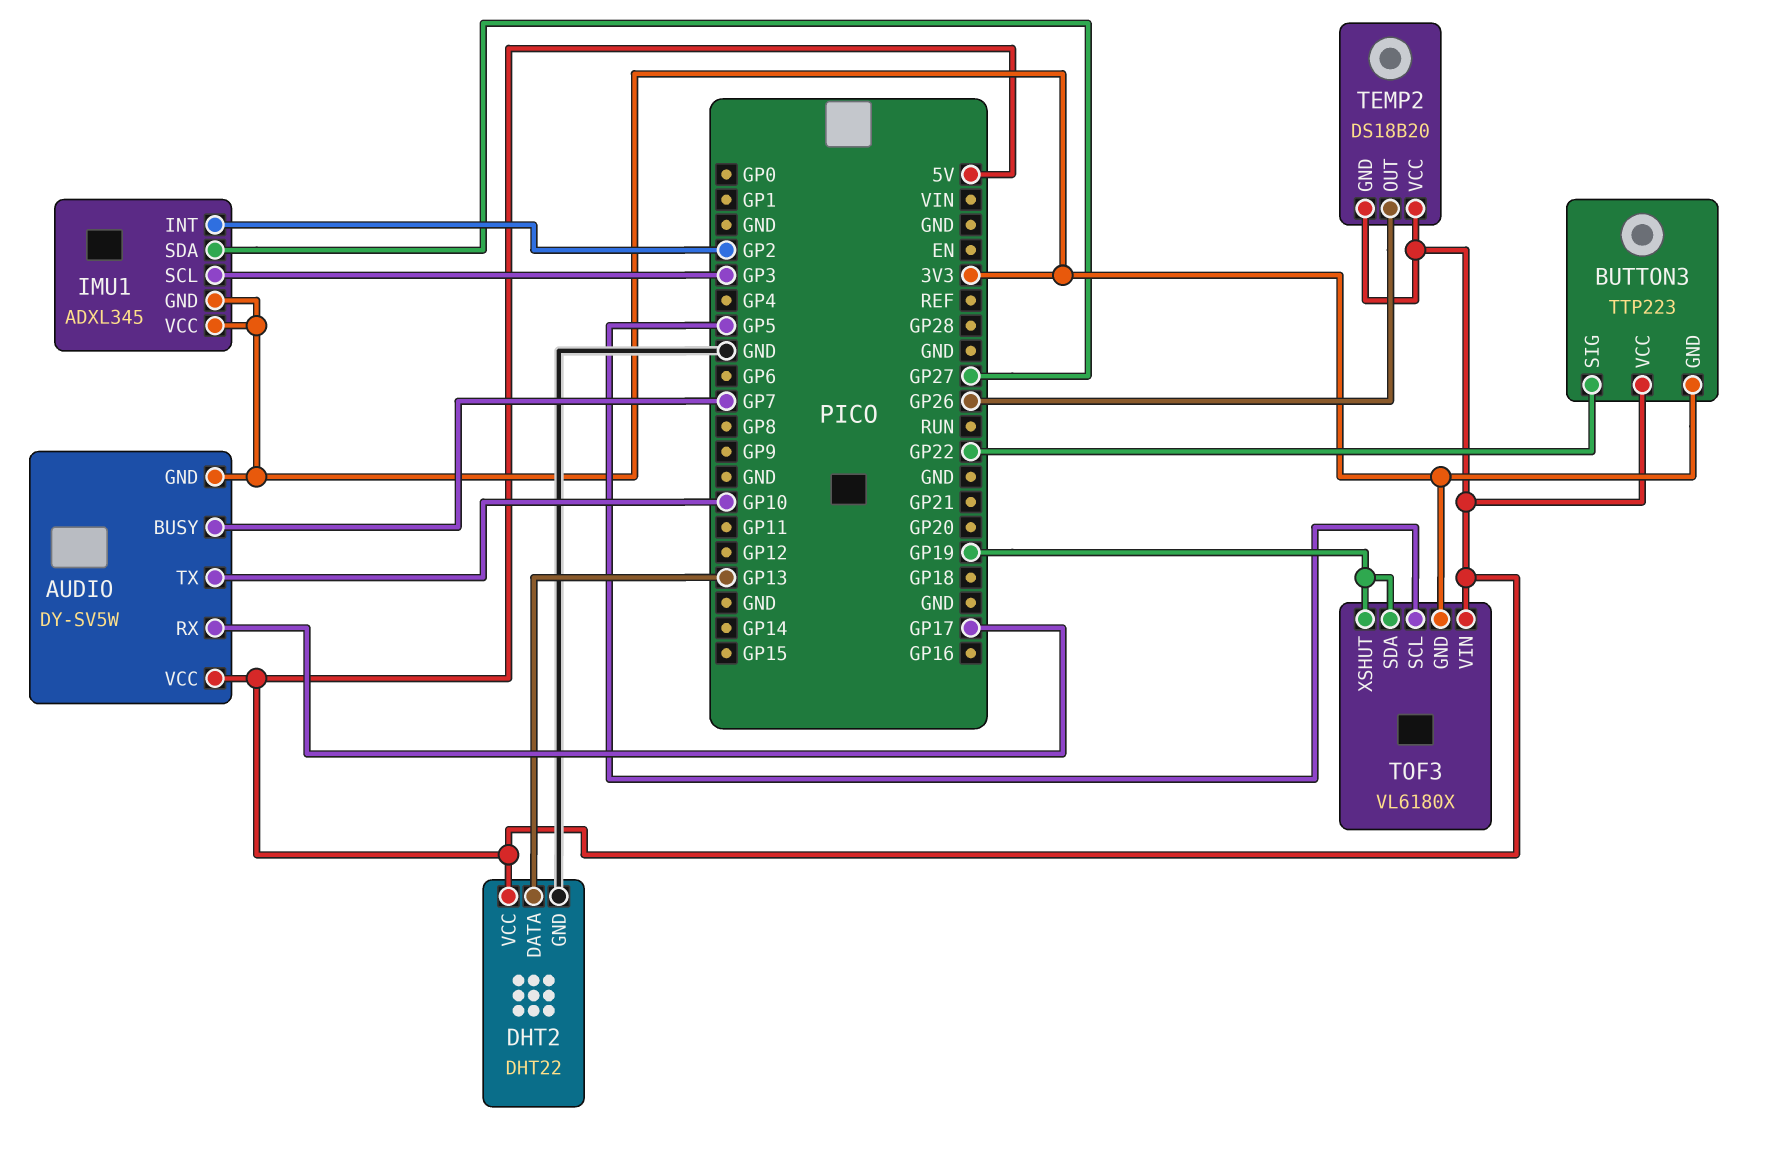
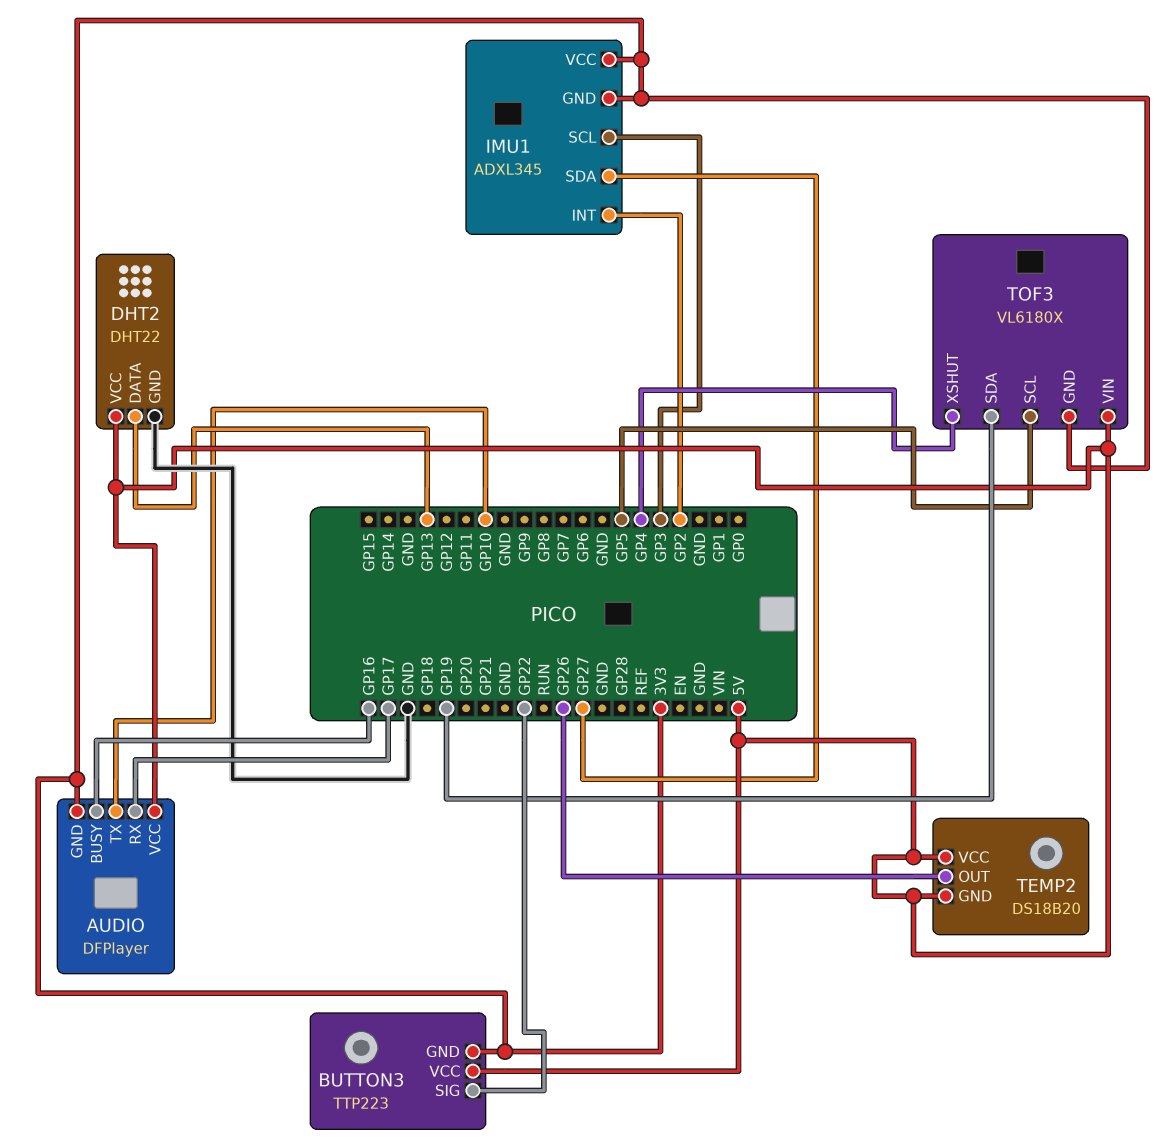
AUDIO: DY-SV5W -> DFPlayer
AUDIO pin BUSY: GP7 -> GP16
TOF3 pin XSHUT: GP19 -> GP4

